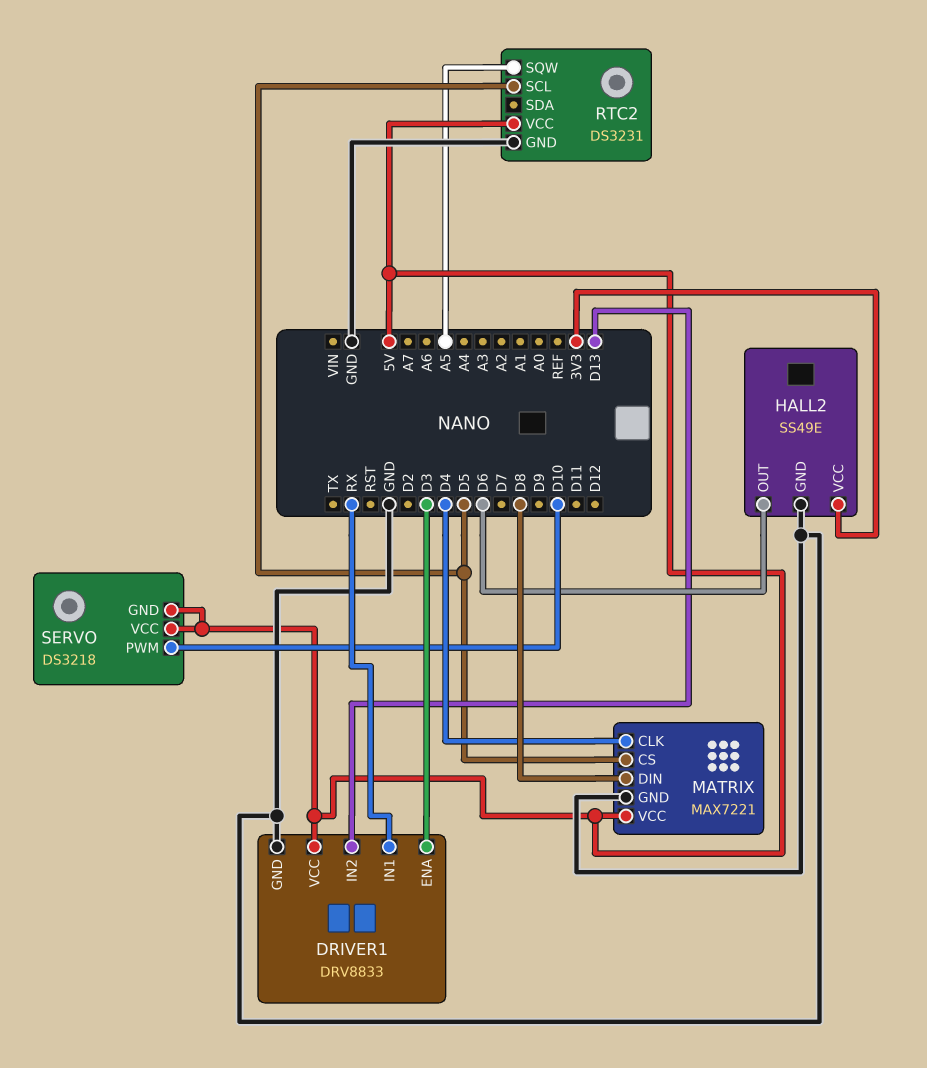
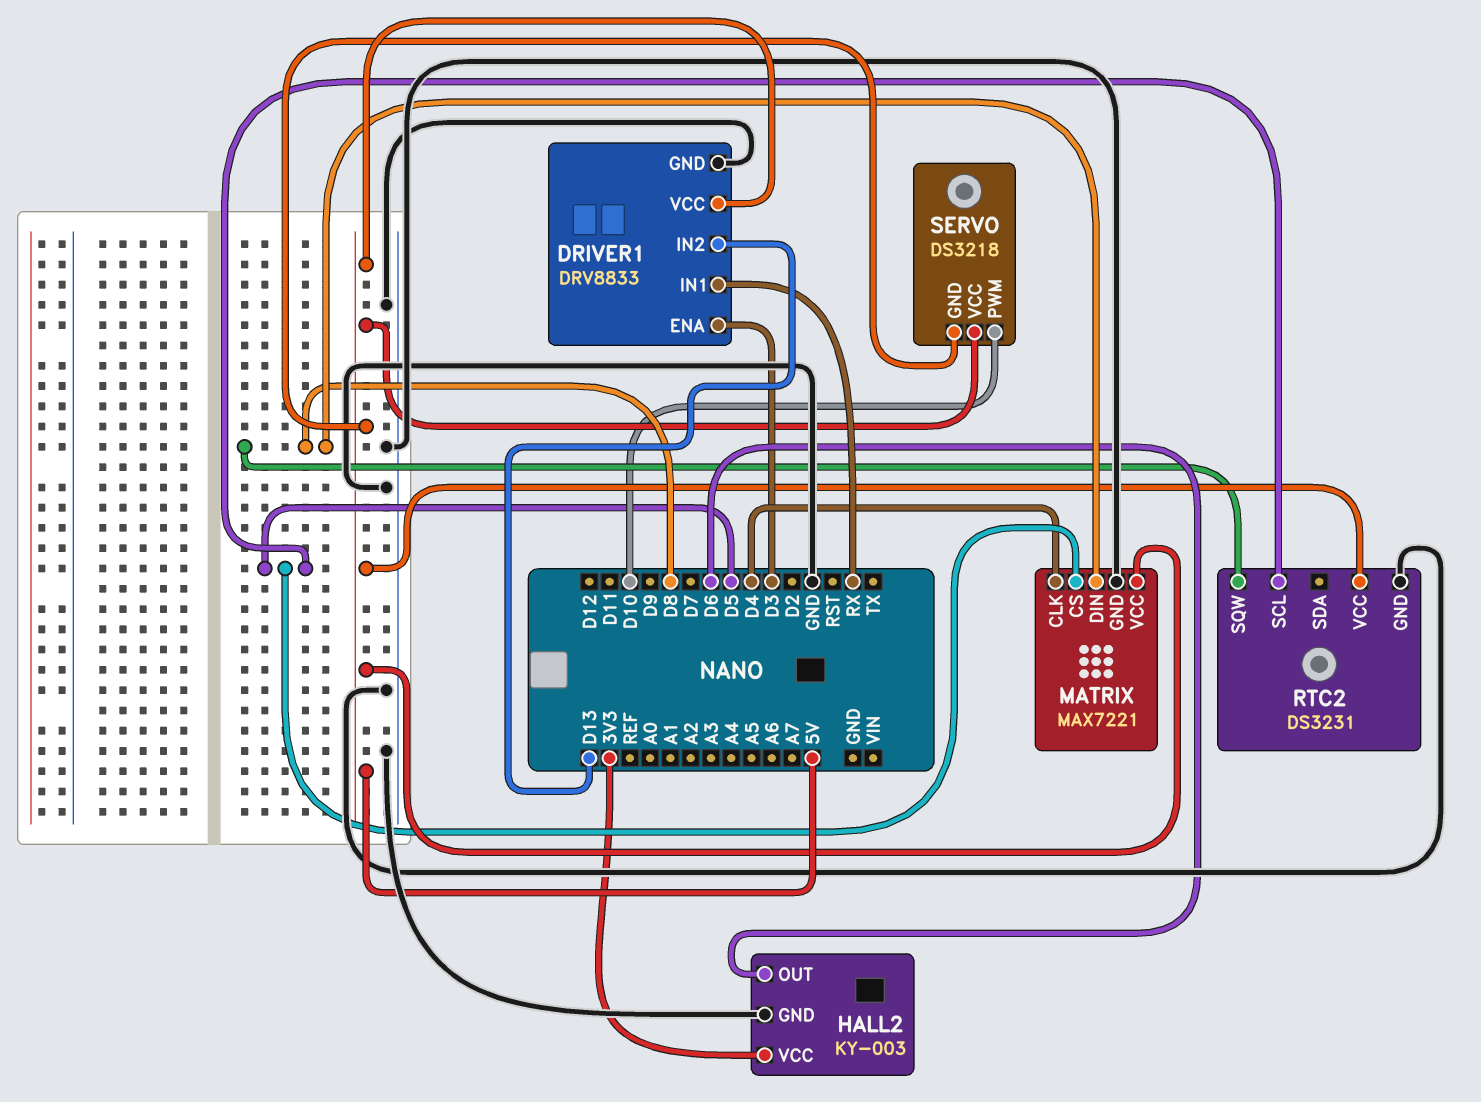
HALL2: SS49E -> KY-003
RTC2 pin SQW: A5 -> D8

